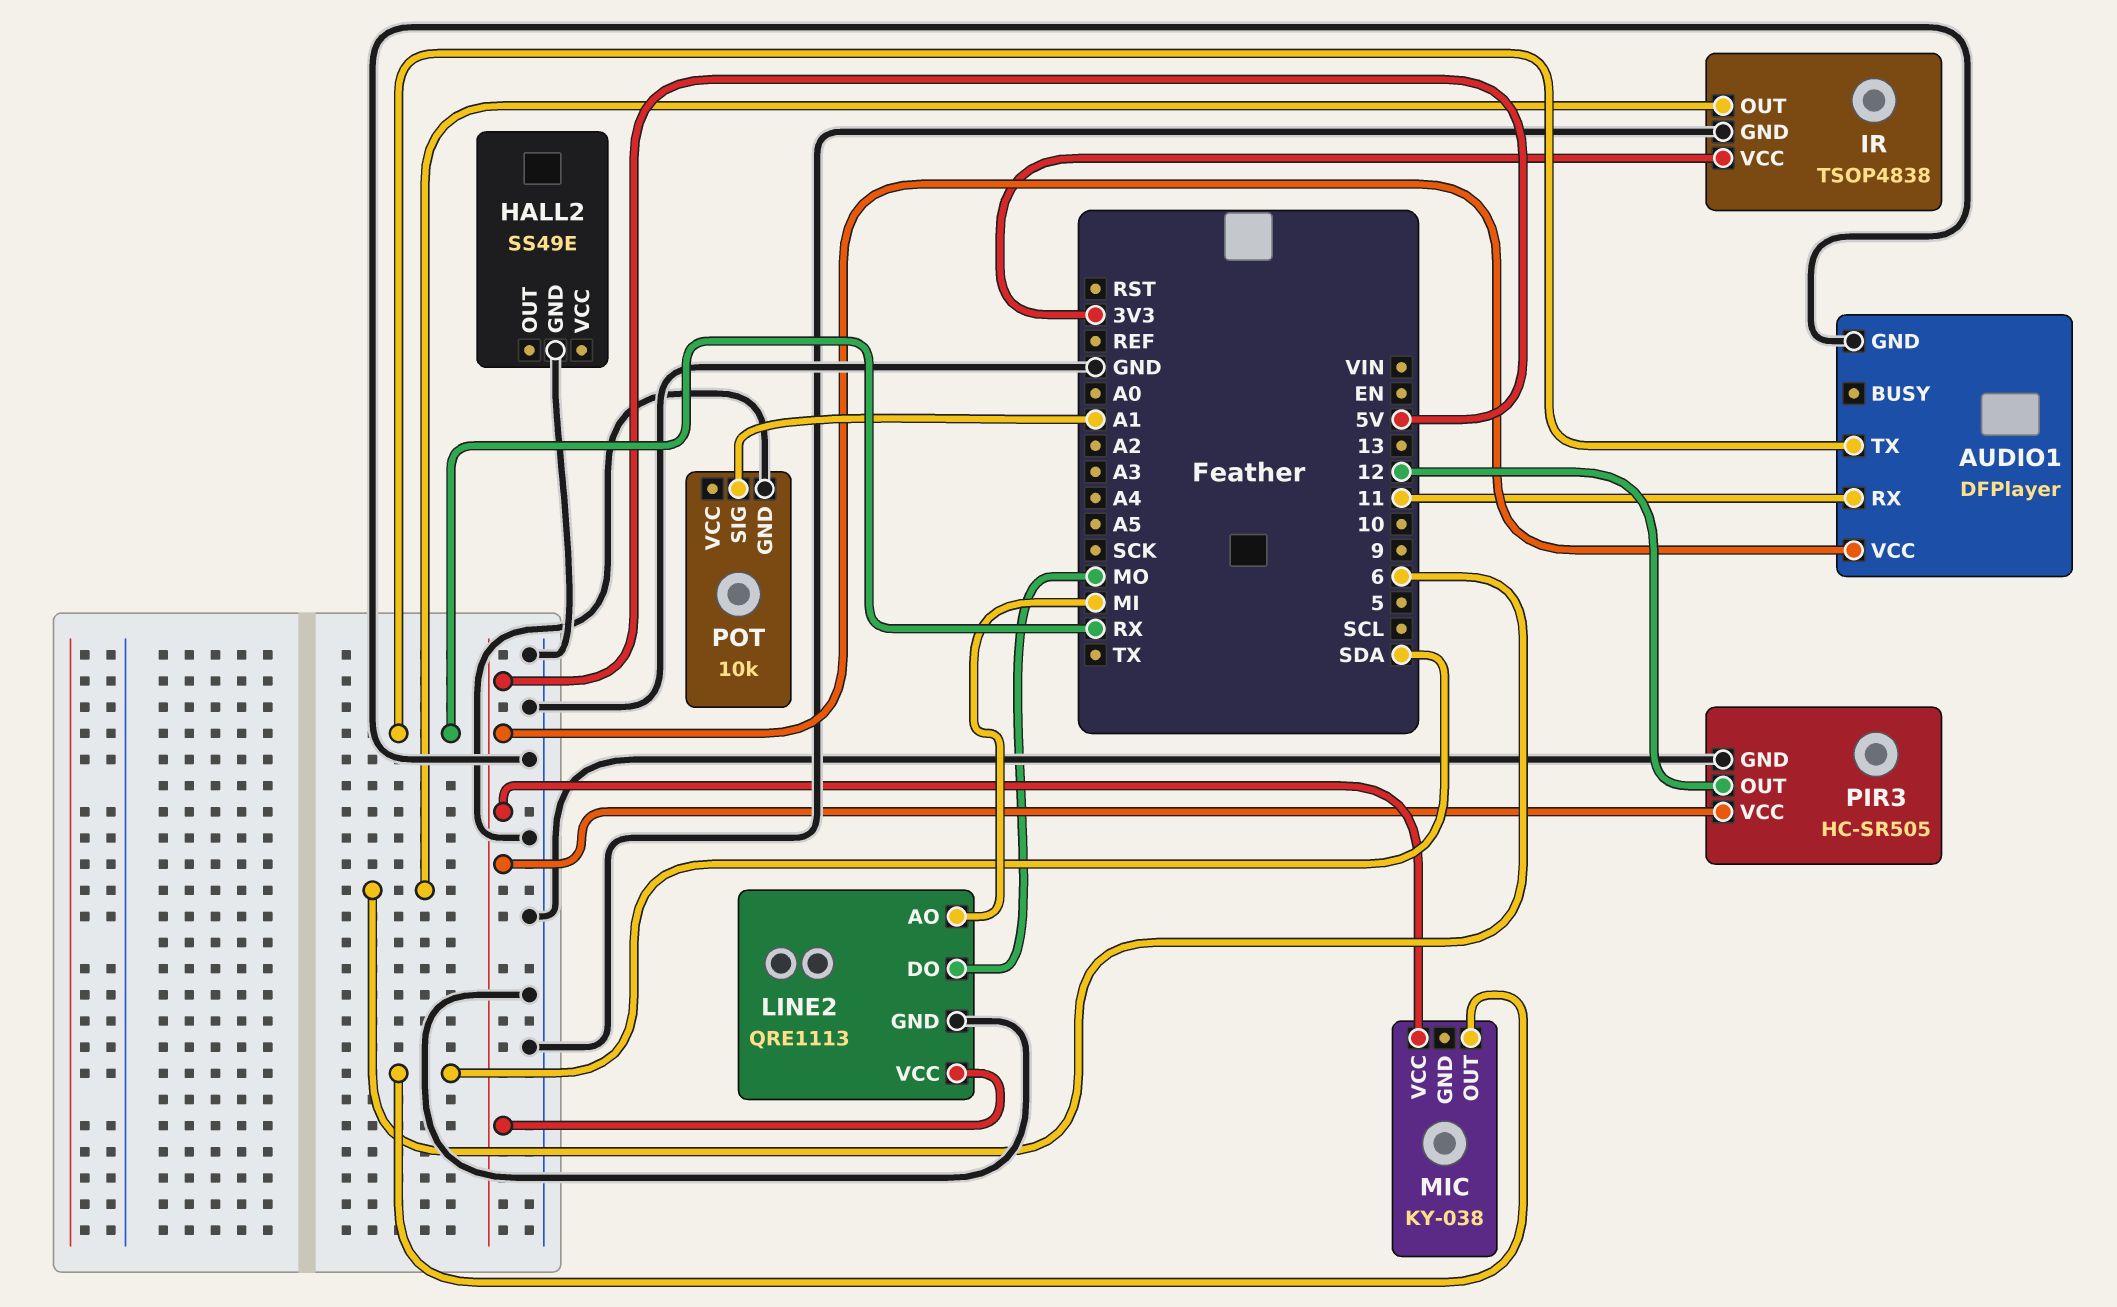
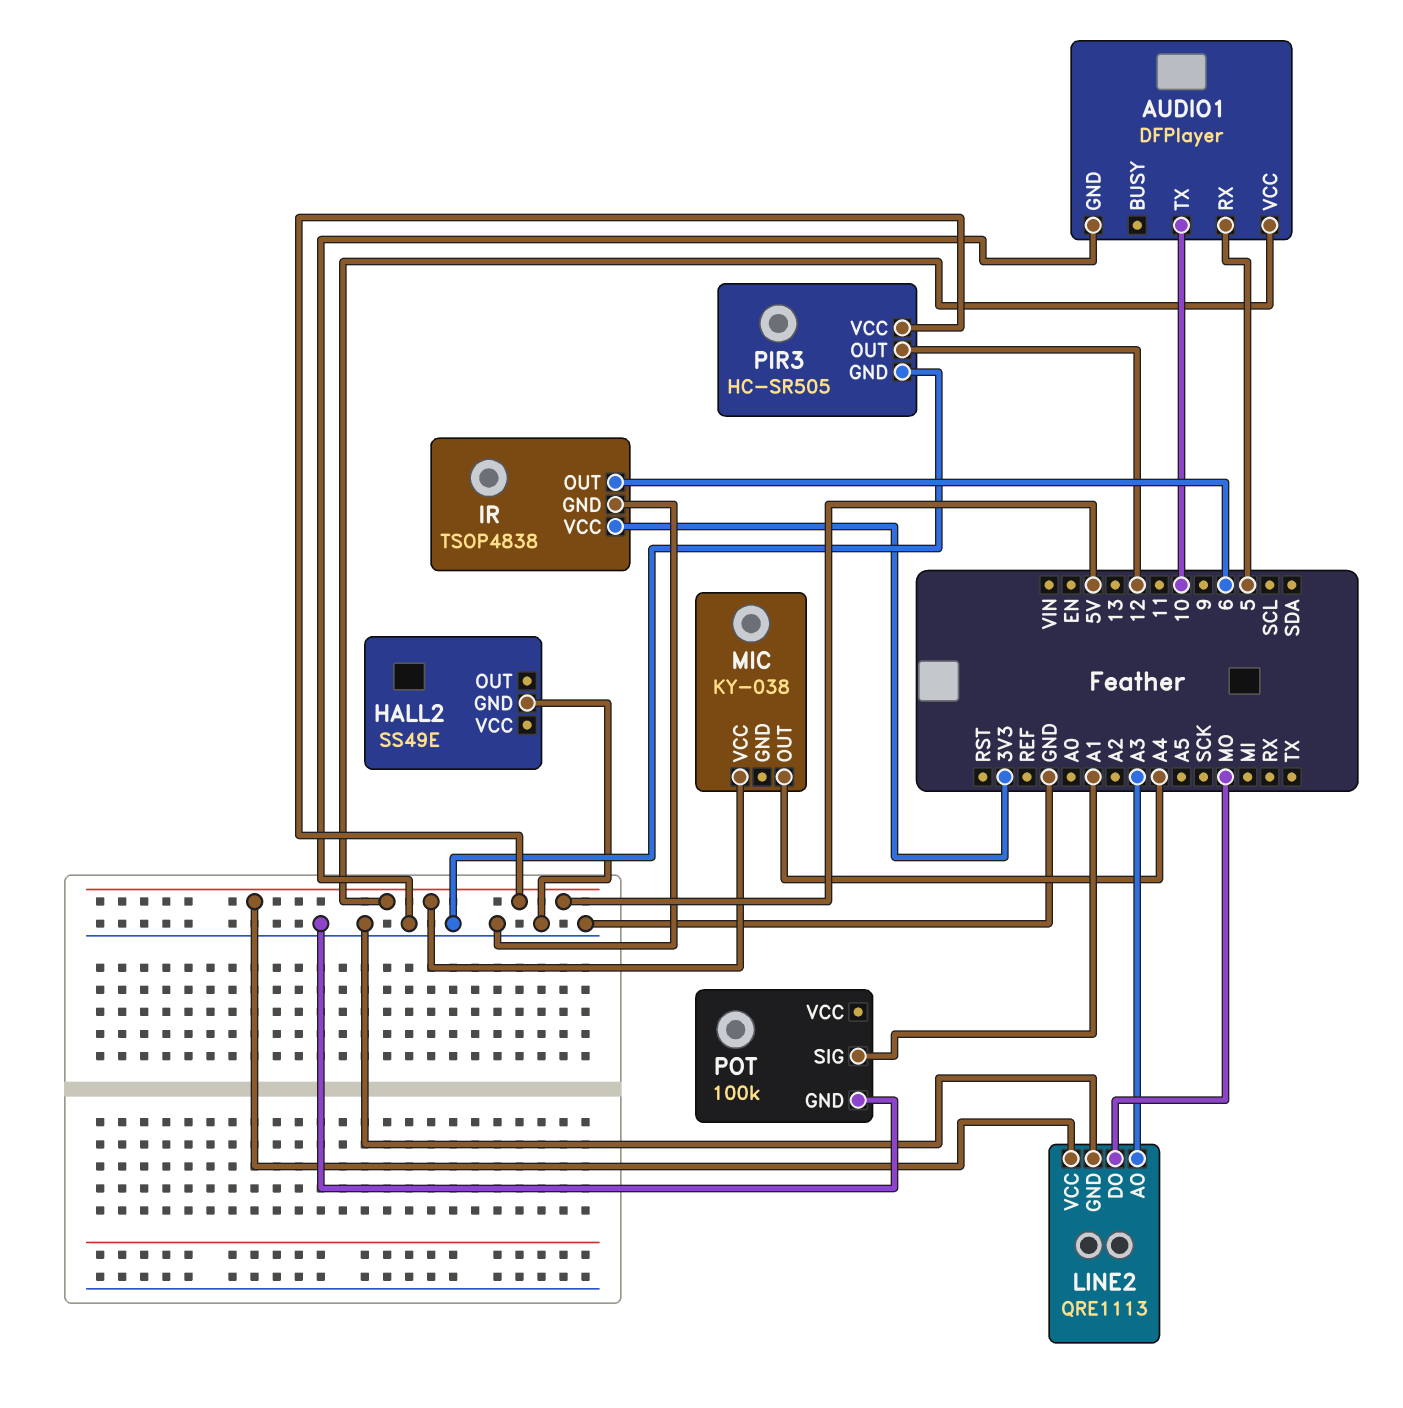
AUDIO1 pin RX: 11 -> 5
AUDIO1 pin TX: RX -> 10
LINE2 pin AO: MI -> A3
MIC pin OUT: SDA -> A4
POT: 10k -> 100k

